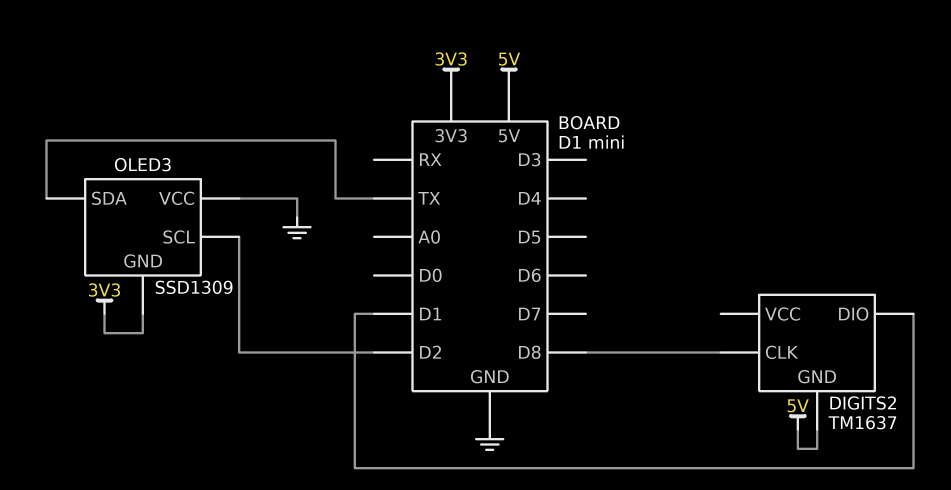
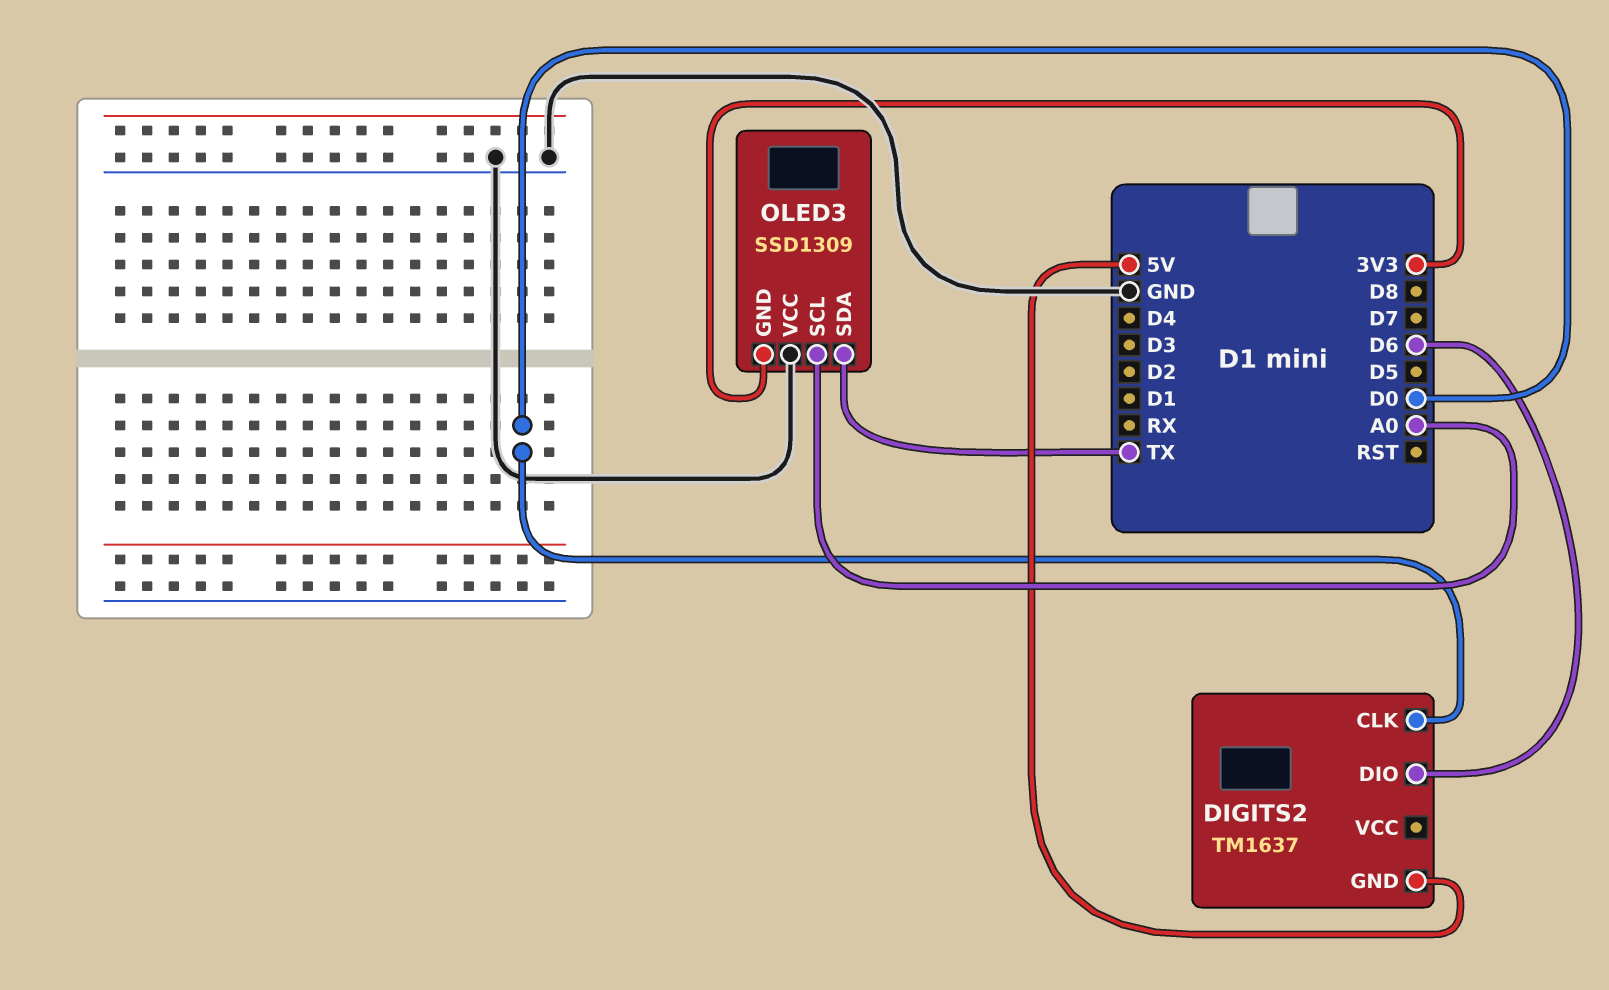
DIGITS2 pin CLK: D8 -> D0
DIGITS2 pin DIO: D1 -> D6
OLED3 pin SCL: D2 -> A0

